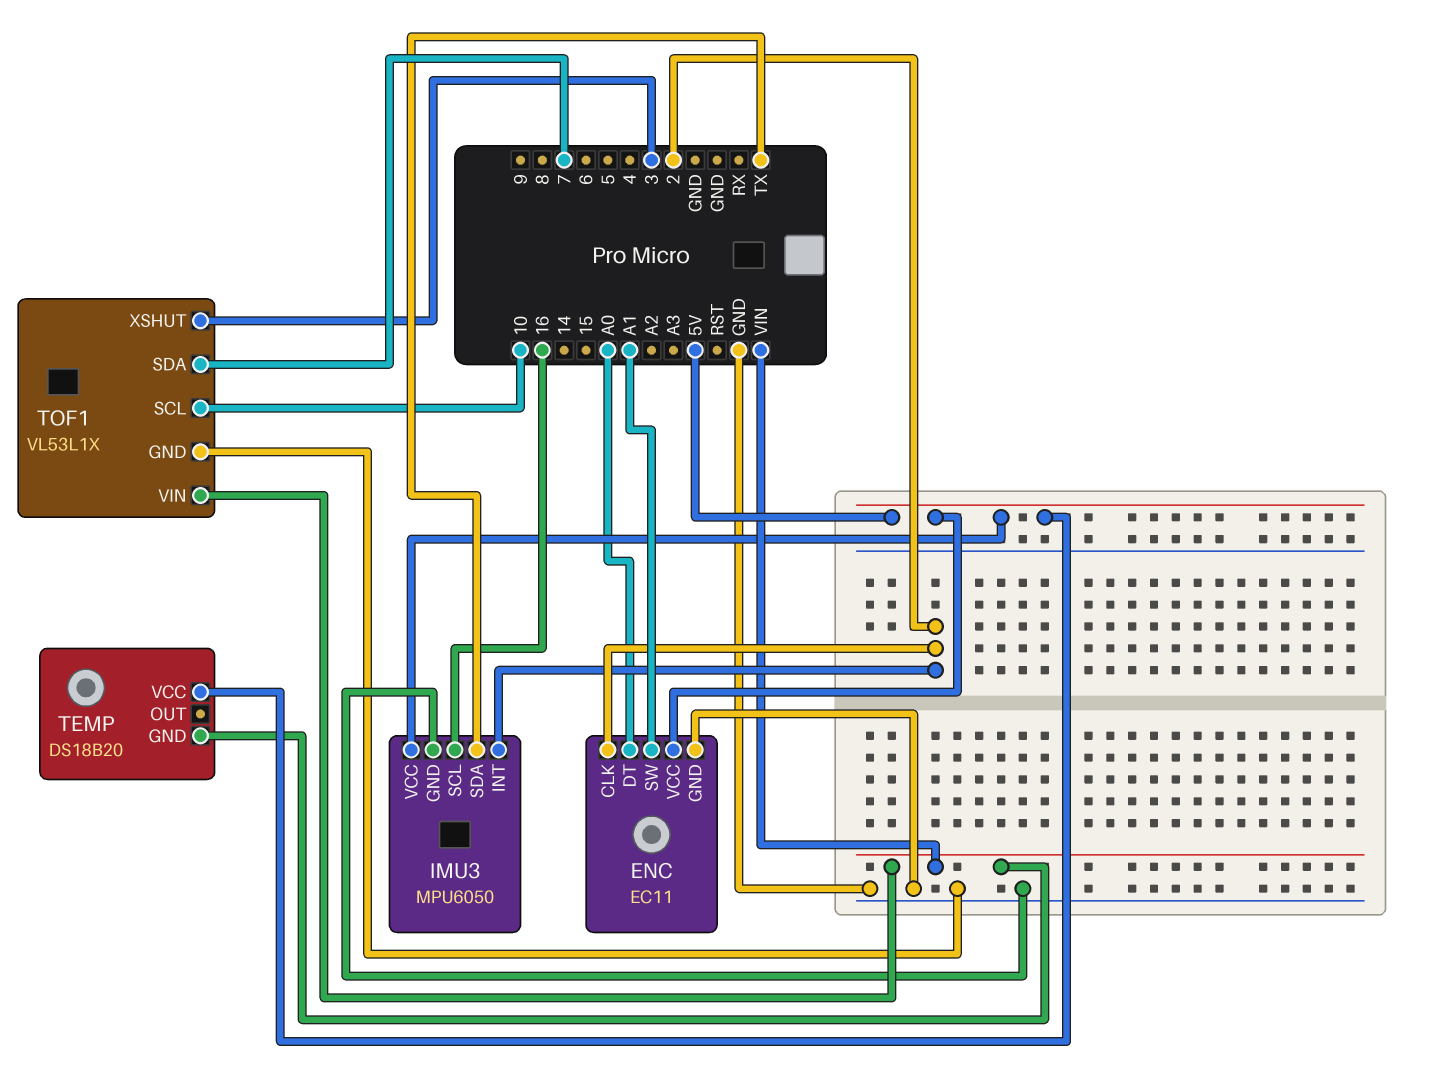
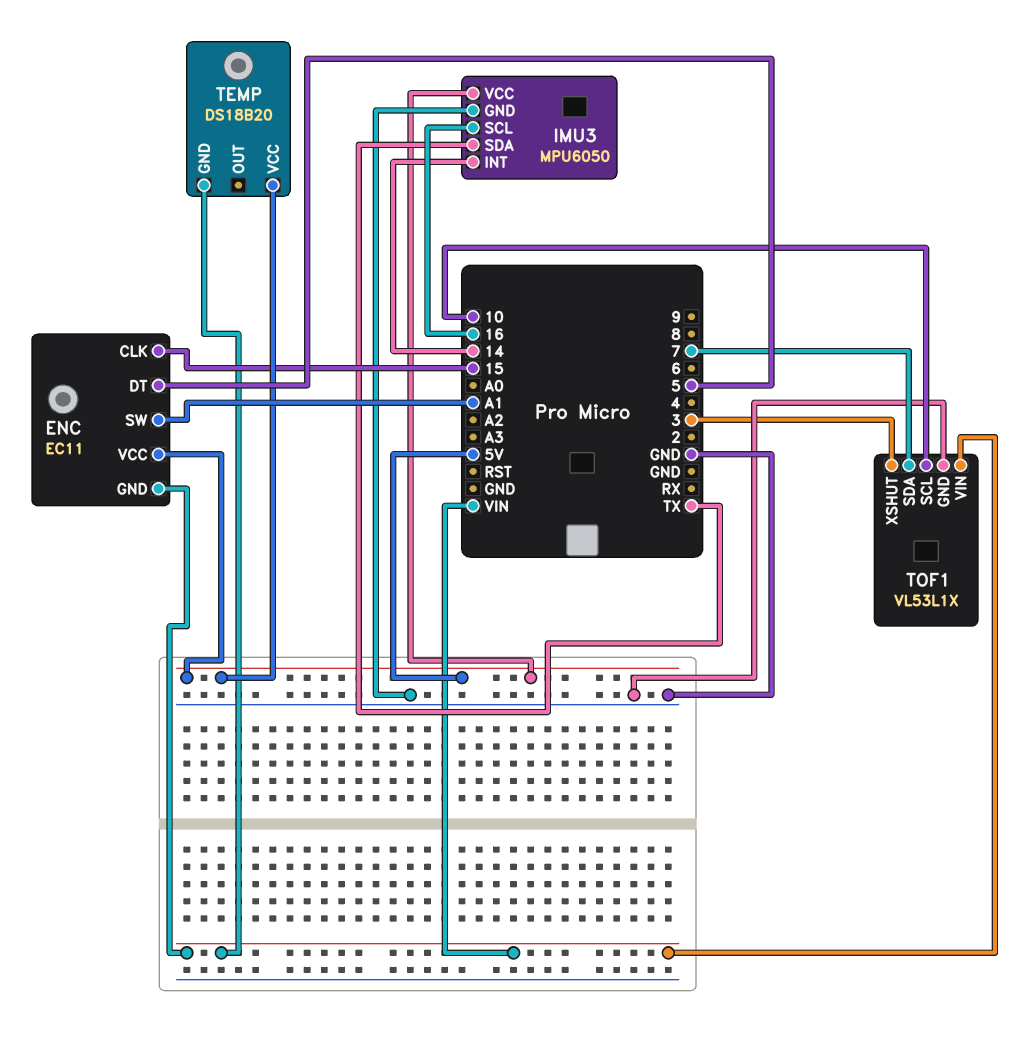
ENC pin CLK: 2 -> 15
ENC pin DT: A0 -> 5
ENC pin GND: GND -> VIN
IMU3 pin INT: 2 -> 14

